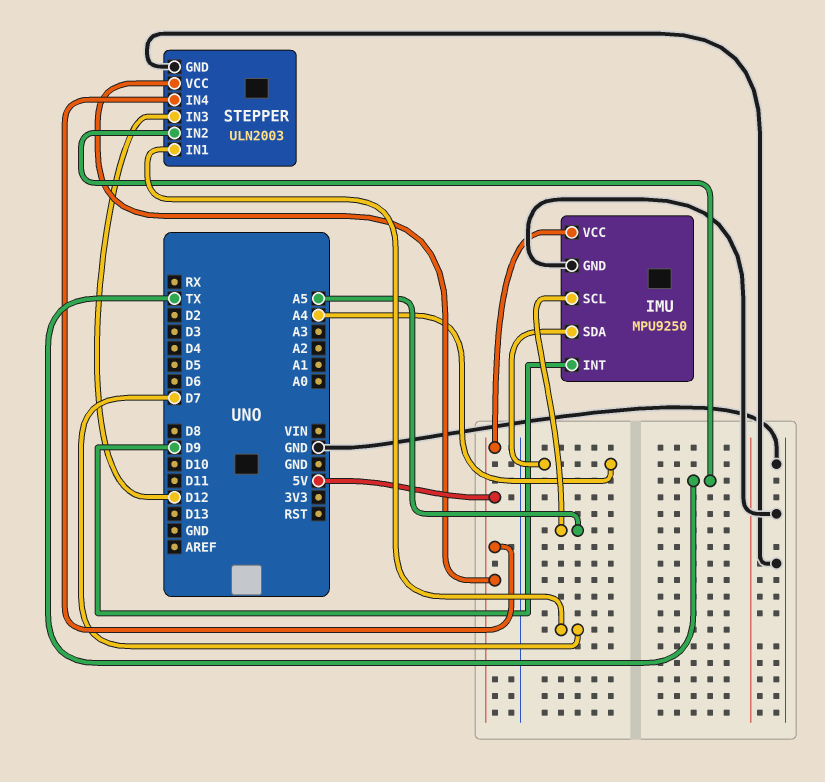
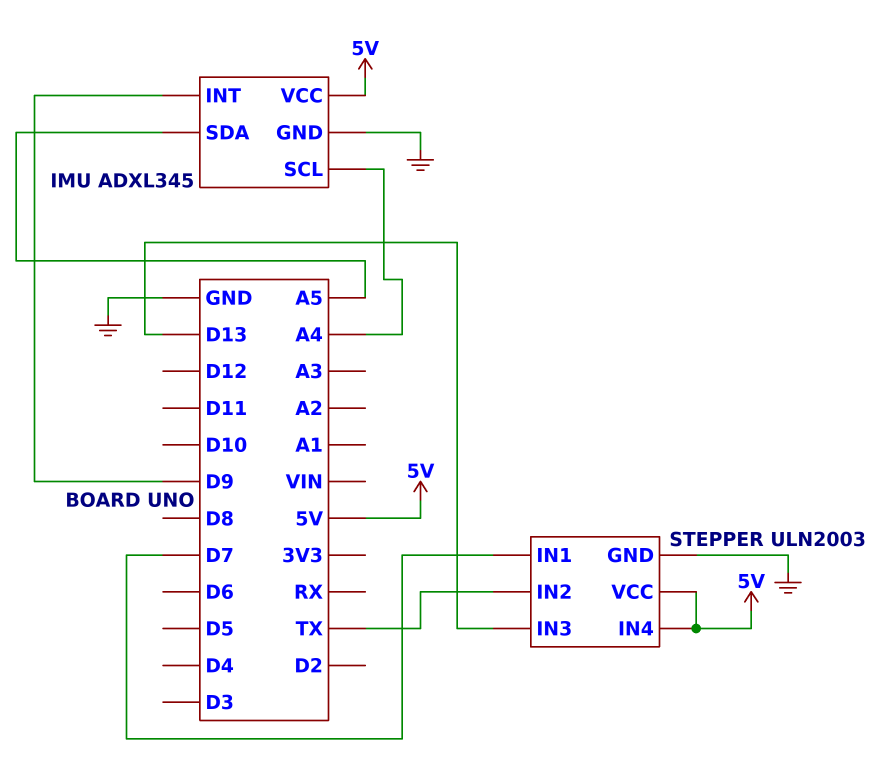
IMU: MPU9250 -> ADXL345
IMU pin SCL: A5 -> A4
IMU pin SDA: A4 -> A5
STEPPER pin IN3: D12 -> D13

